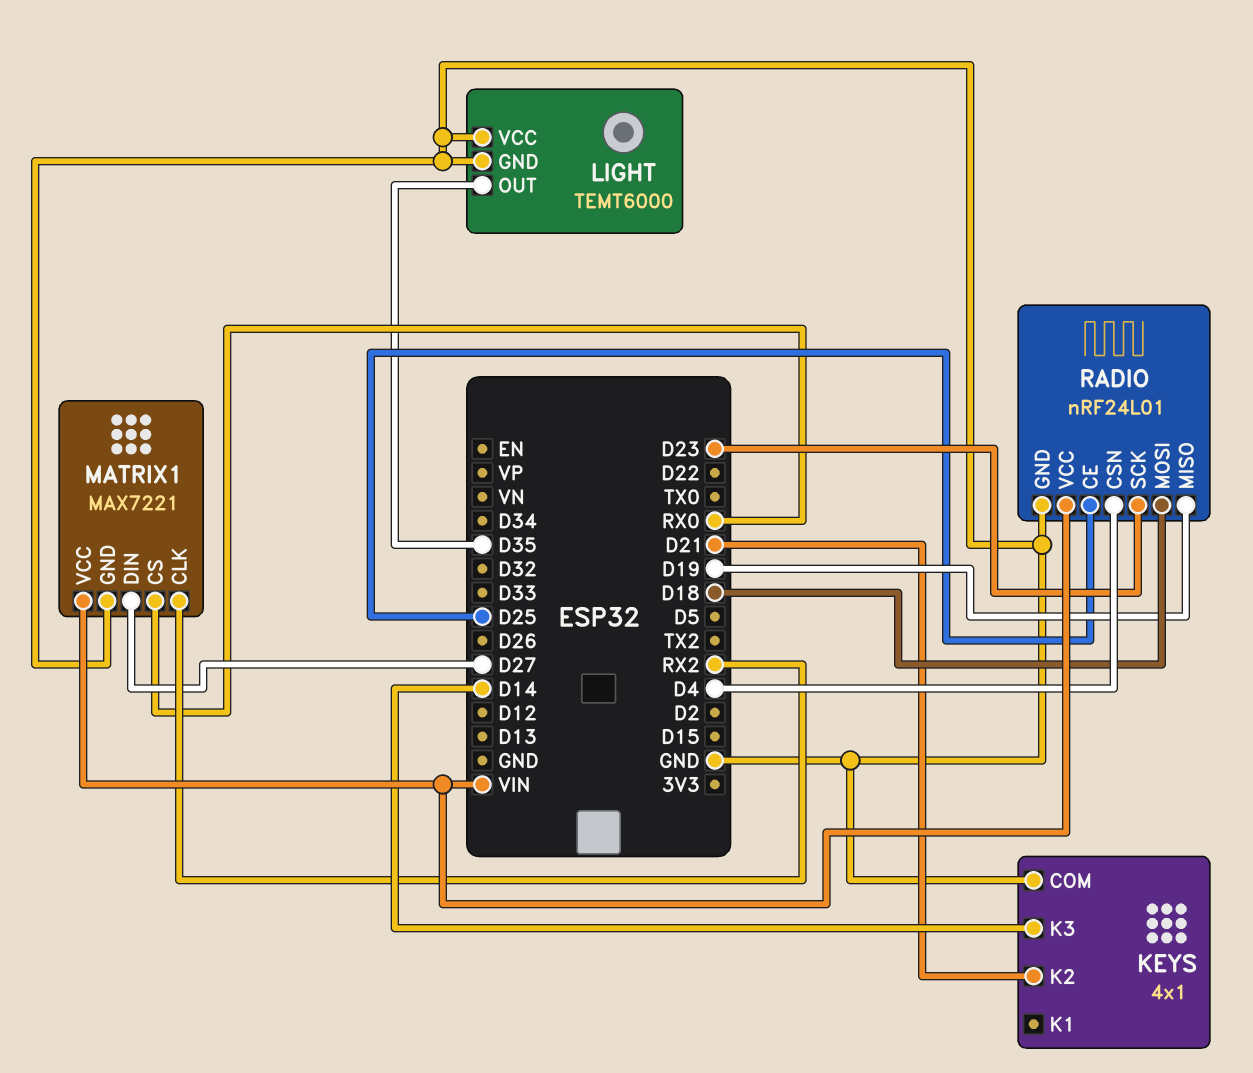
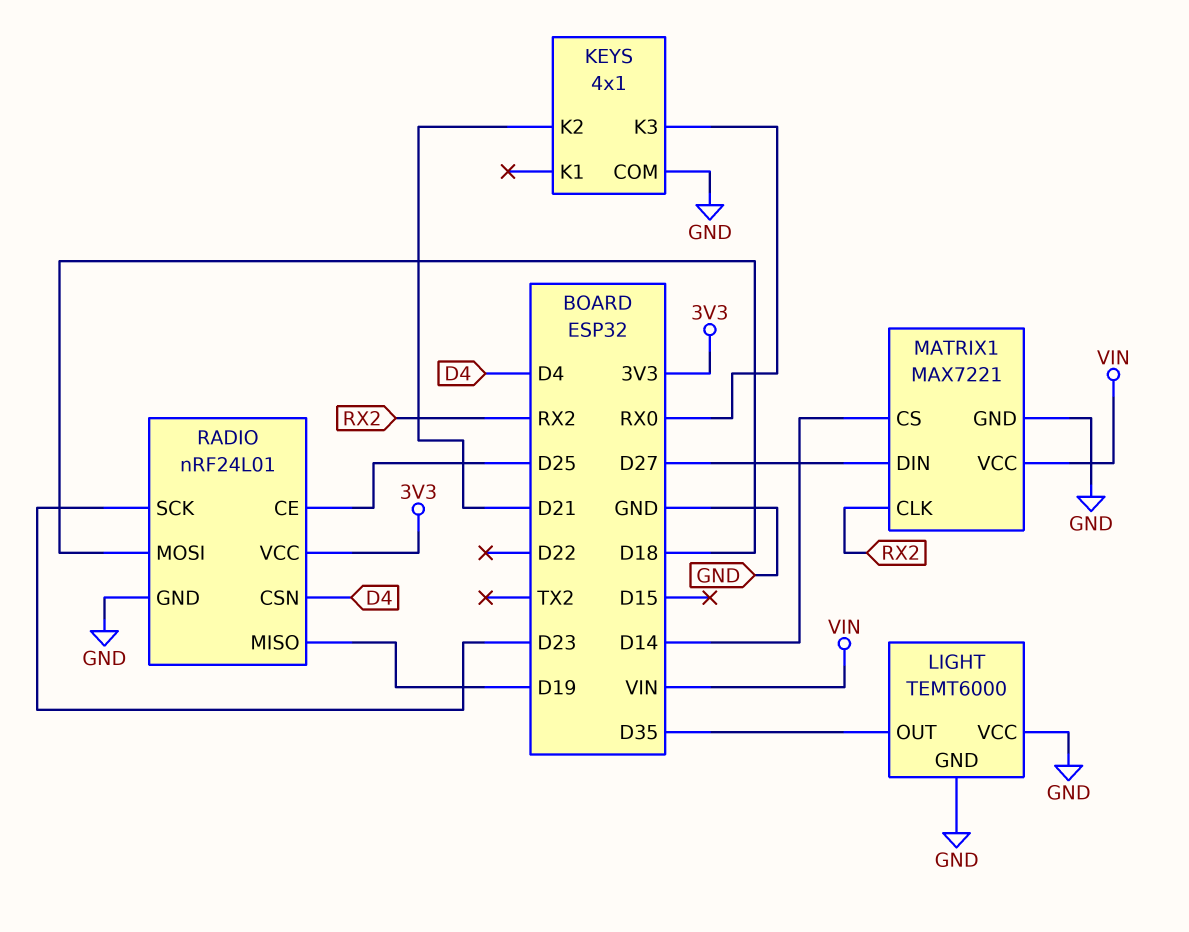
KEYS pin K3: D14 -> RX0
MATRIX1 pin CS: RX0 -> D14
RADIO pin VCC: VIN -> 3V3

